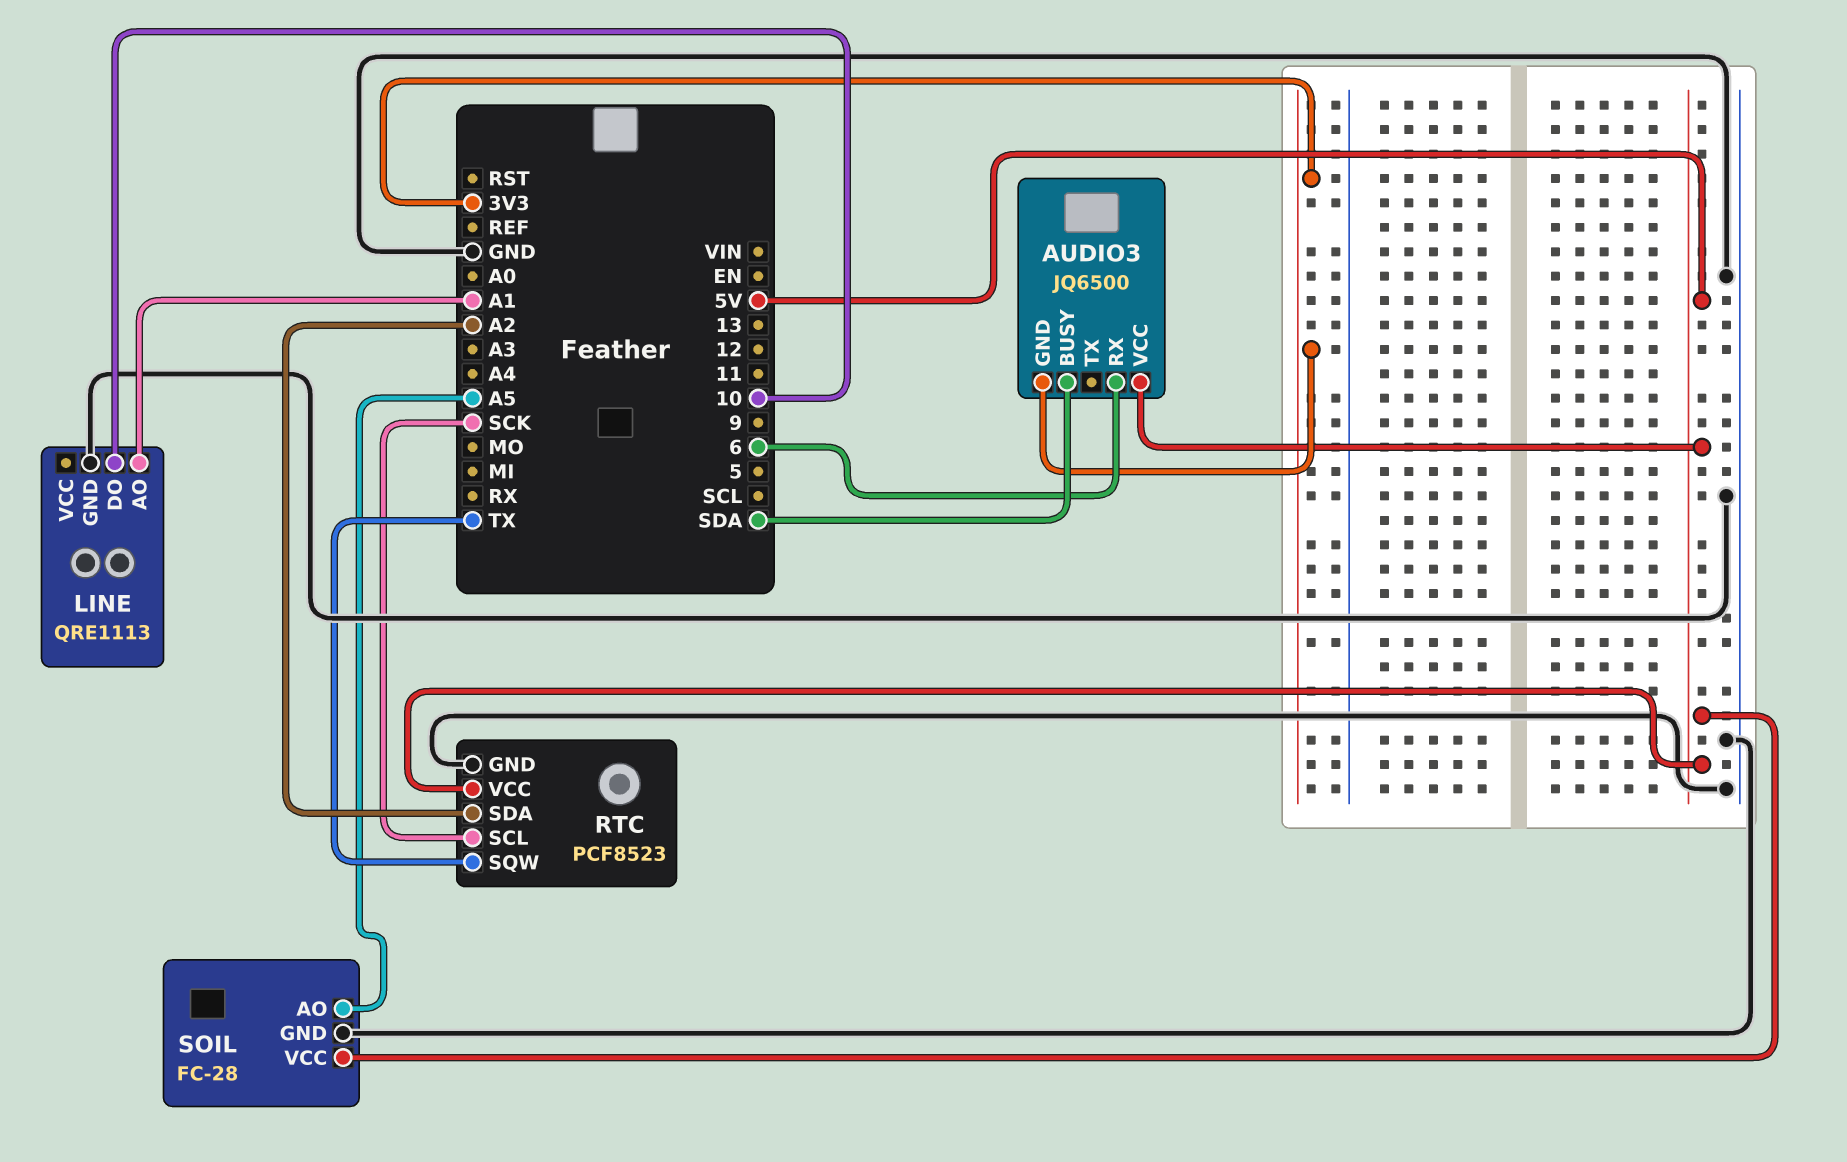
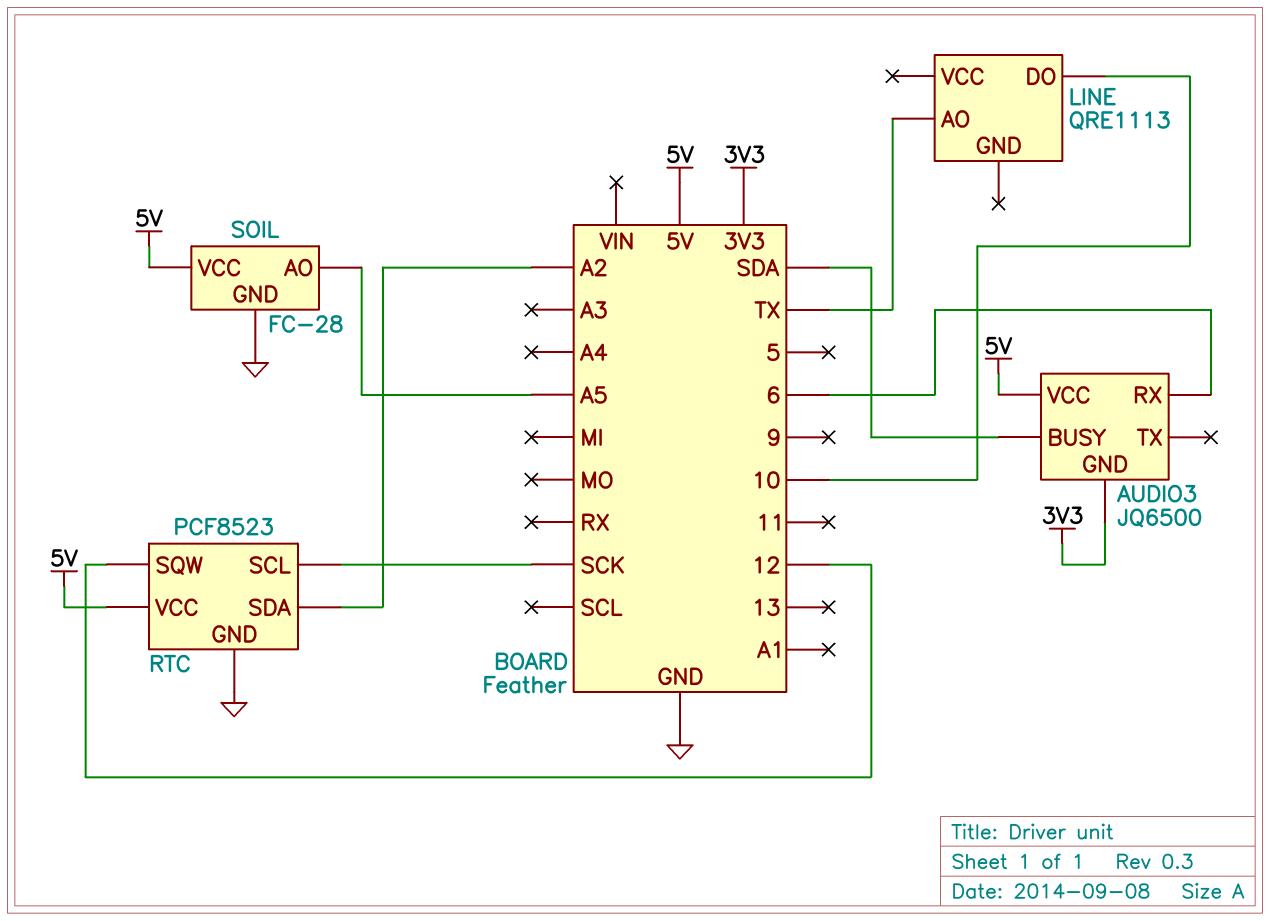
LINE pin AO: A1 -> TX
LINE pin GND: GND -> none
RTC pin SQW: TX -> 12

